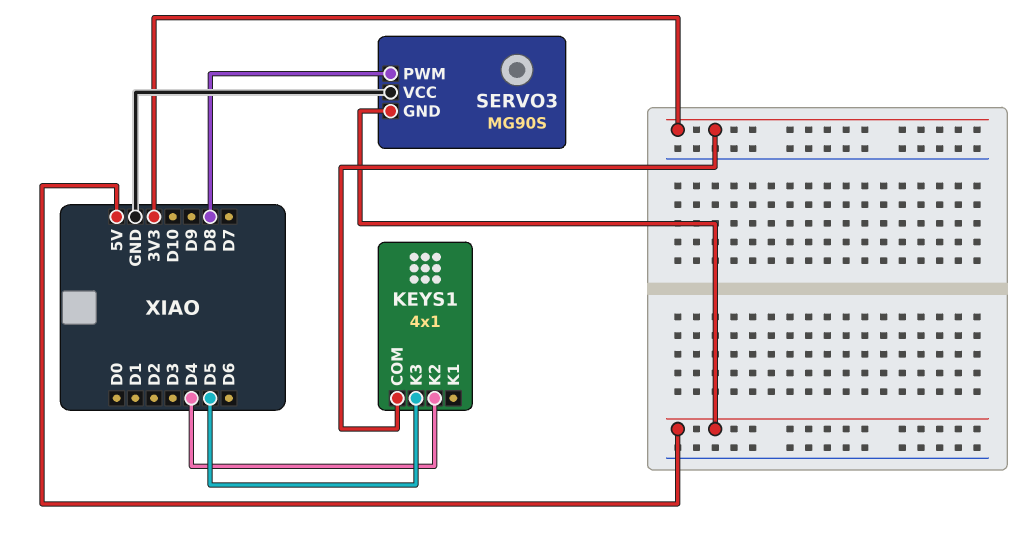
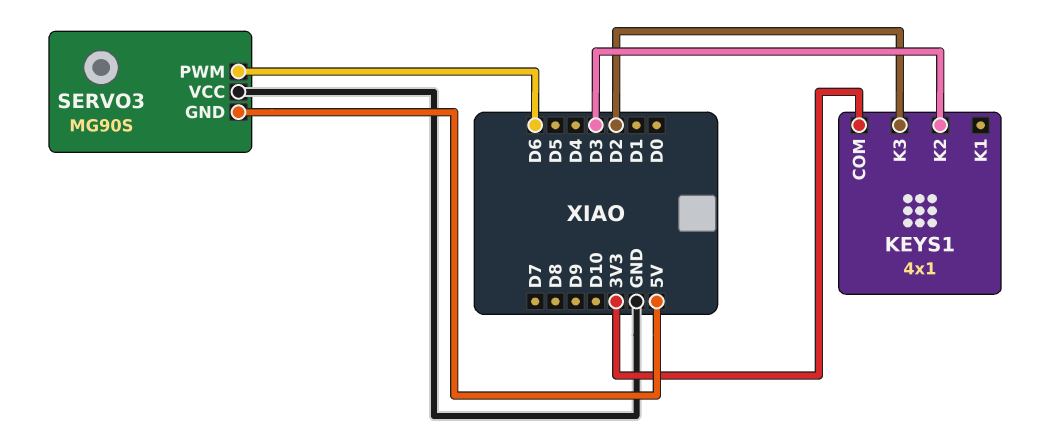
KEYS1 pin K2: D4 -> D3
KEYS1 pin K3: D5 -> D2
SERVO3 pin PWM: D8 -> D6

